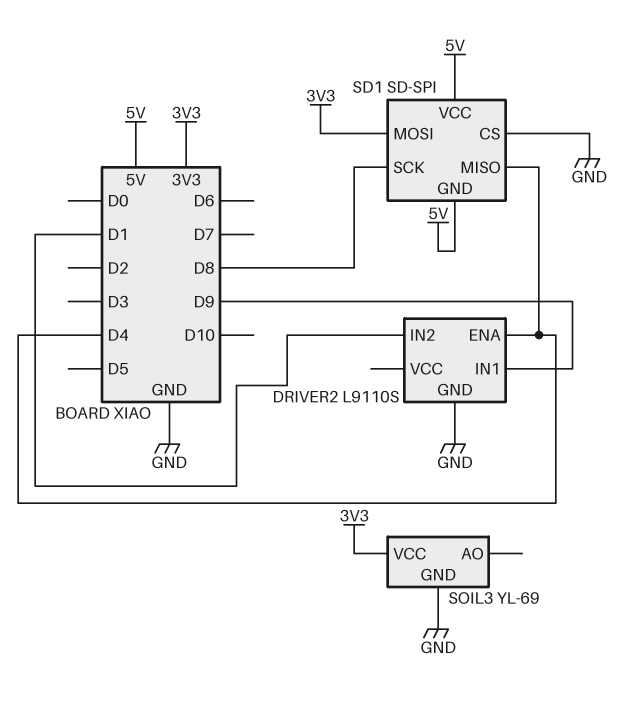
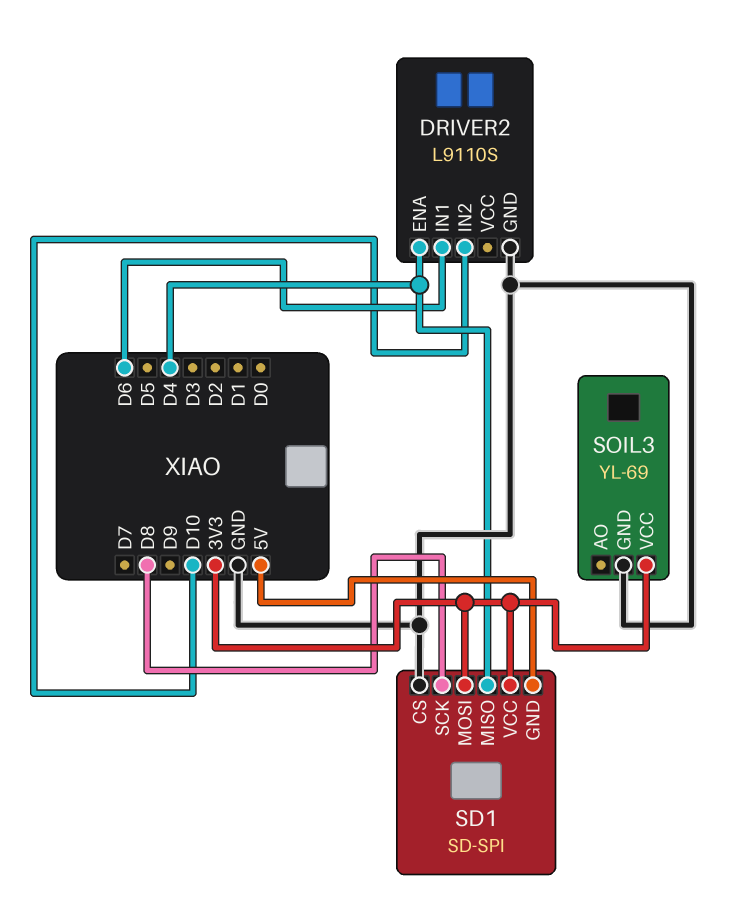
DRIVER2 pin IN1: D9 -> D6
DRIVER2 pin IN2: D1 -> D10
SD1 pin VCC: 5V -> 3V3

